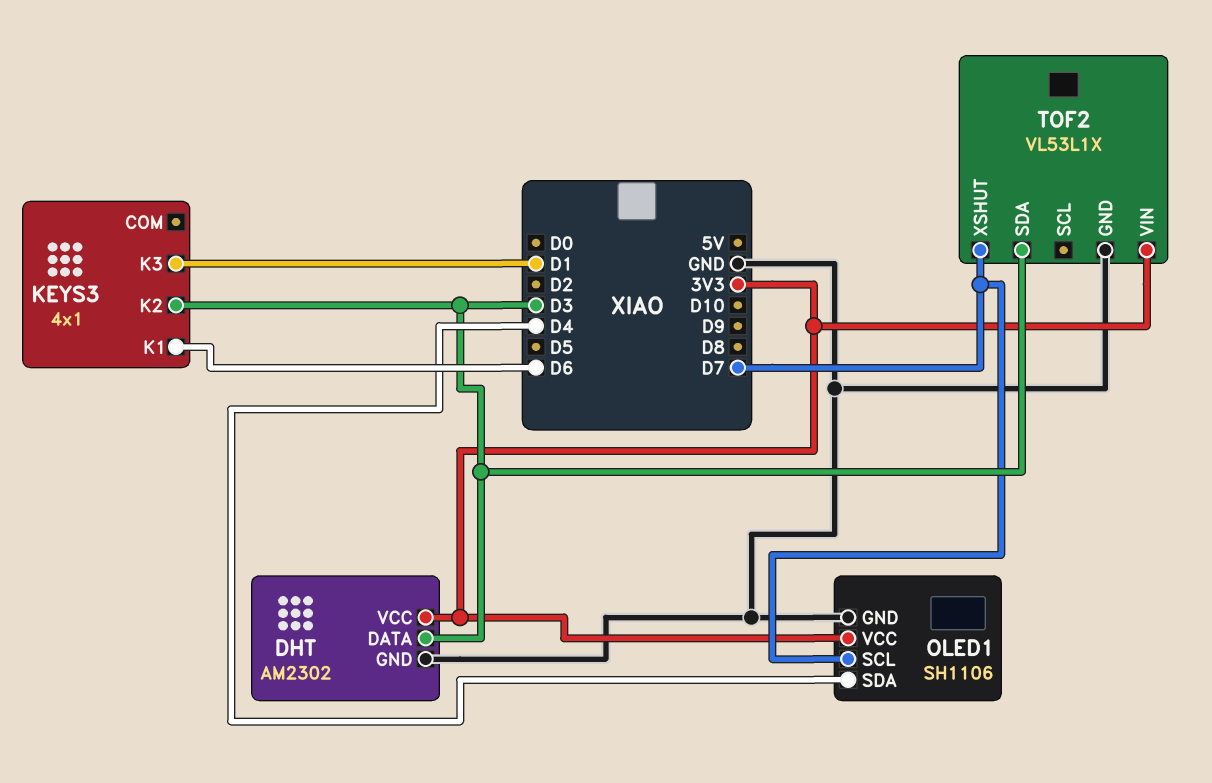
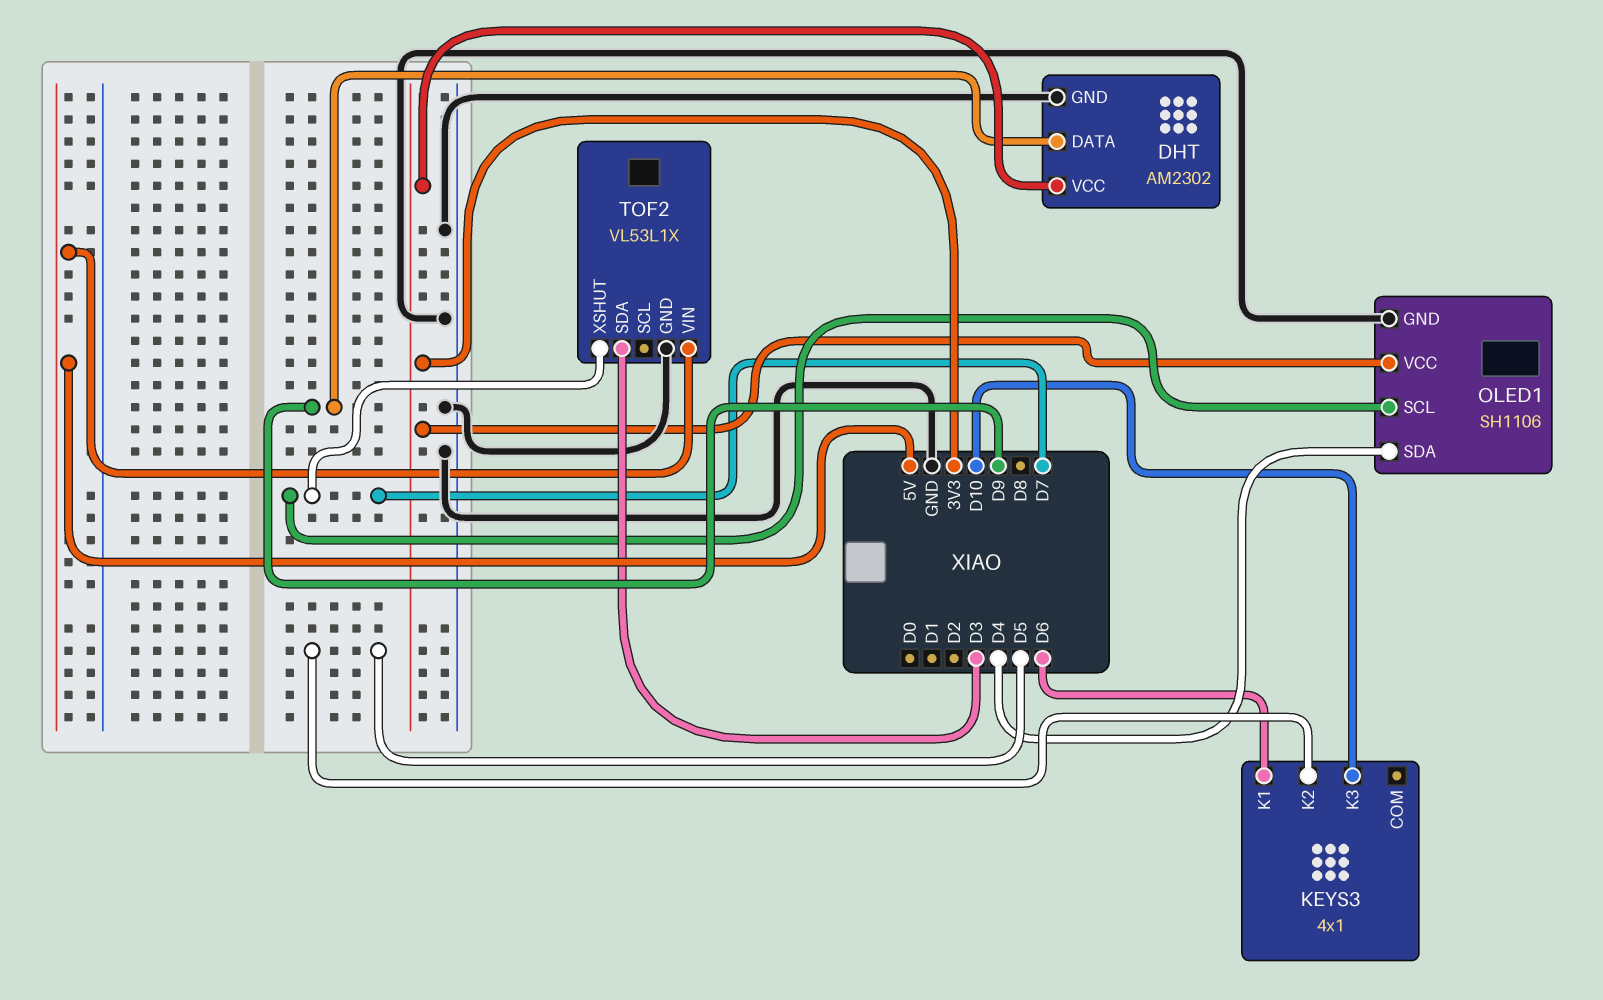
DHT pin DATA: D3 -> D9
KEYS3 pin K2: D3 -> D5
KEYS3 pin K3: D1 -> D10
TOF2 pin VIN: 3V3 -> 5V

